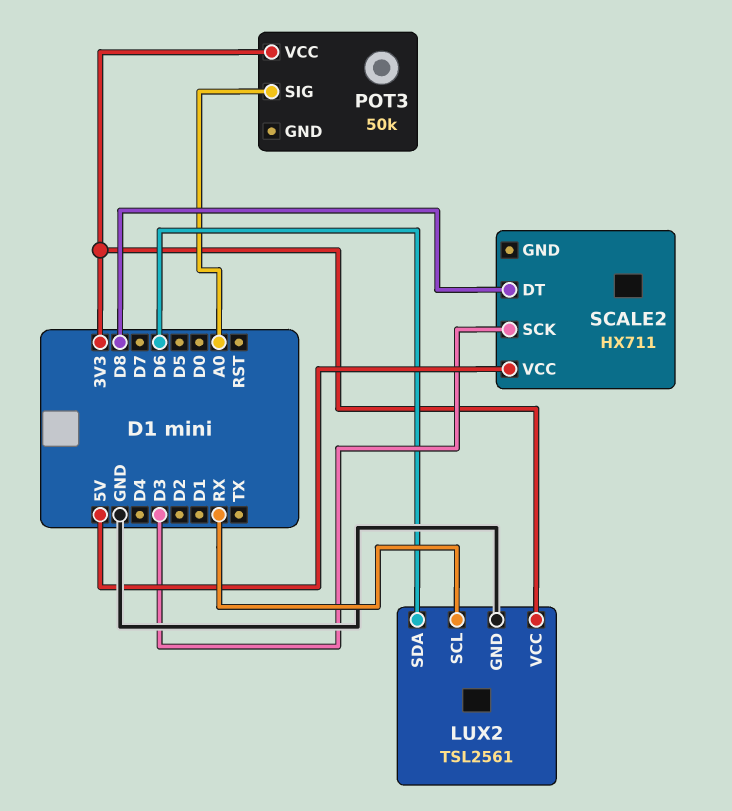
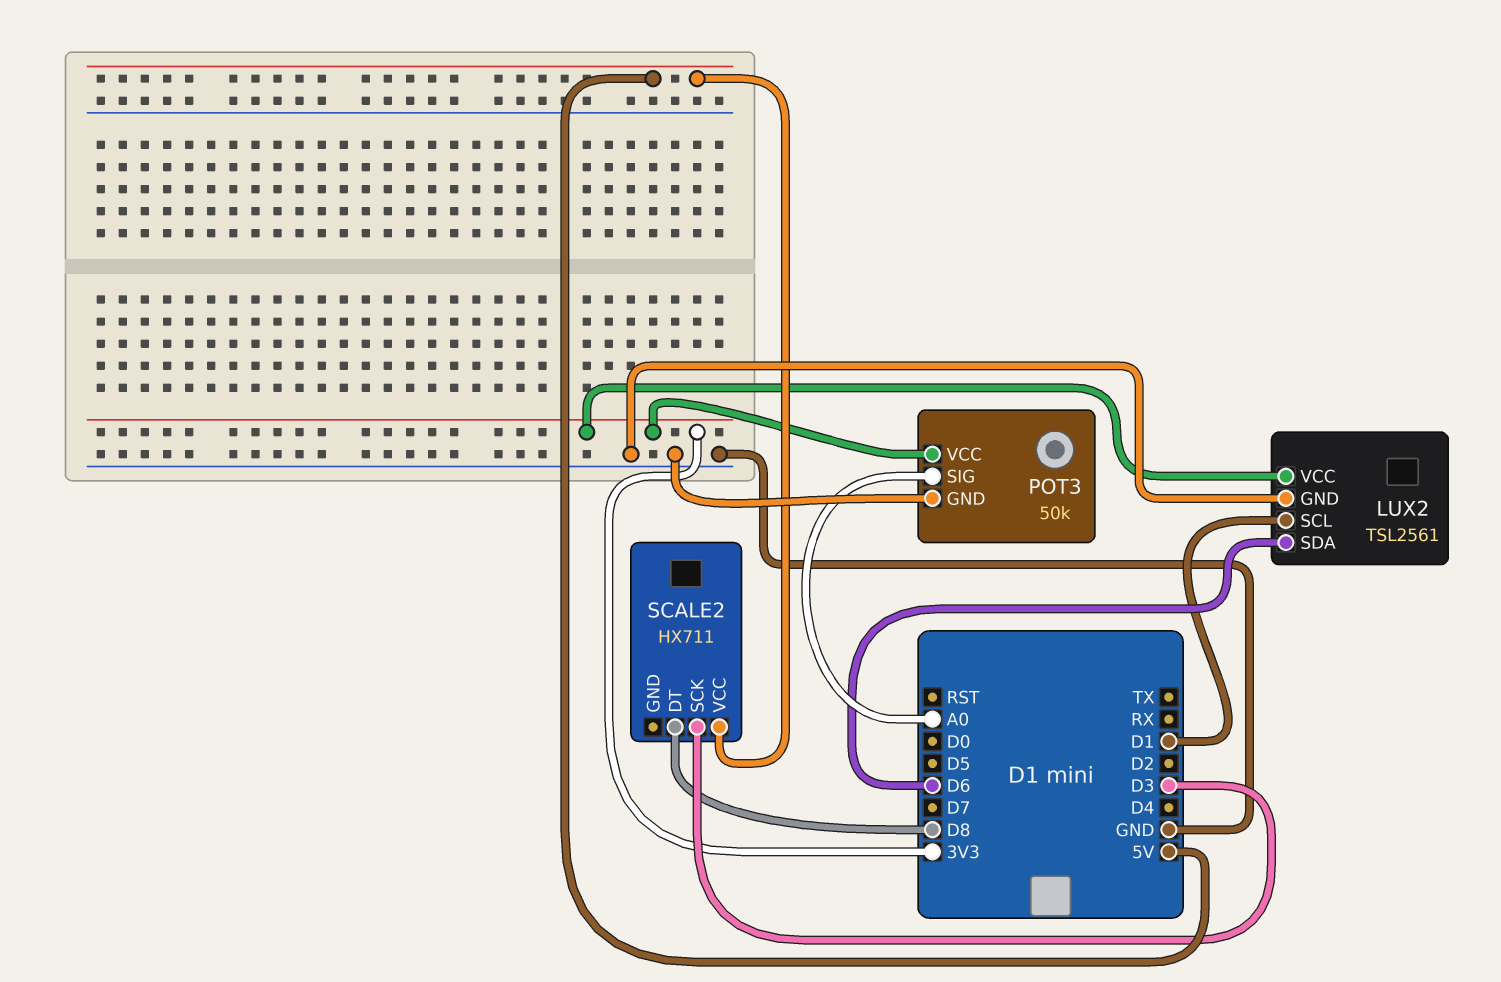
LUX2 pin SCL: RX -> D1
POT3 pin GND: none -> GND

